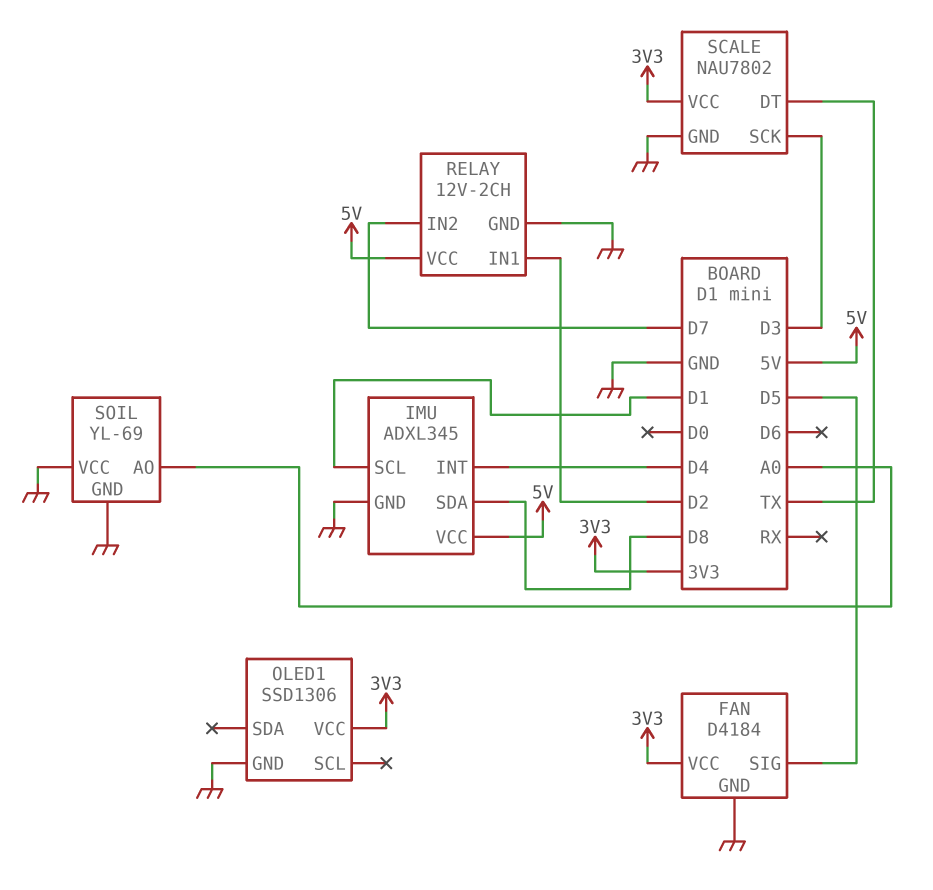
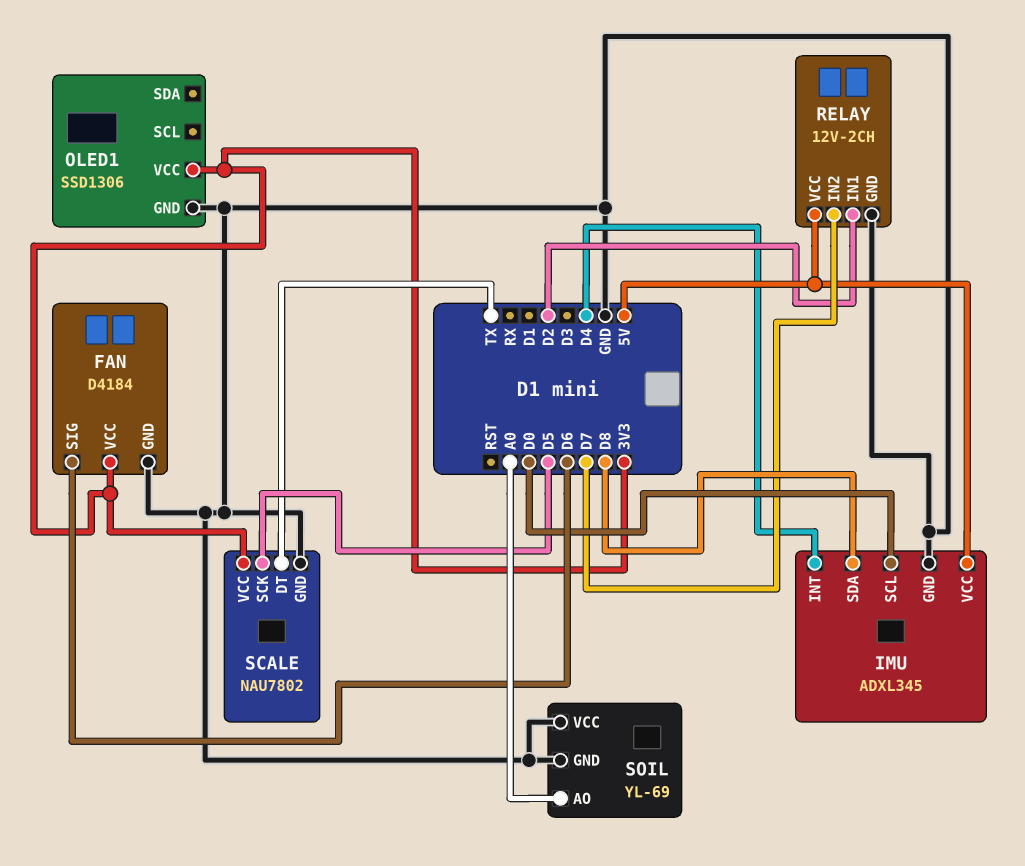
FAN pin SIG: D5 -> D6
IMU pin SCL: D1 -> D0
SCALE pin SCK: D3 -> D5

